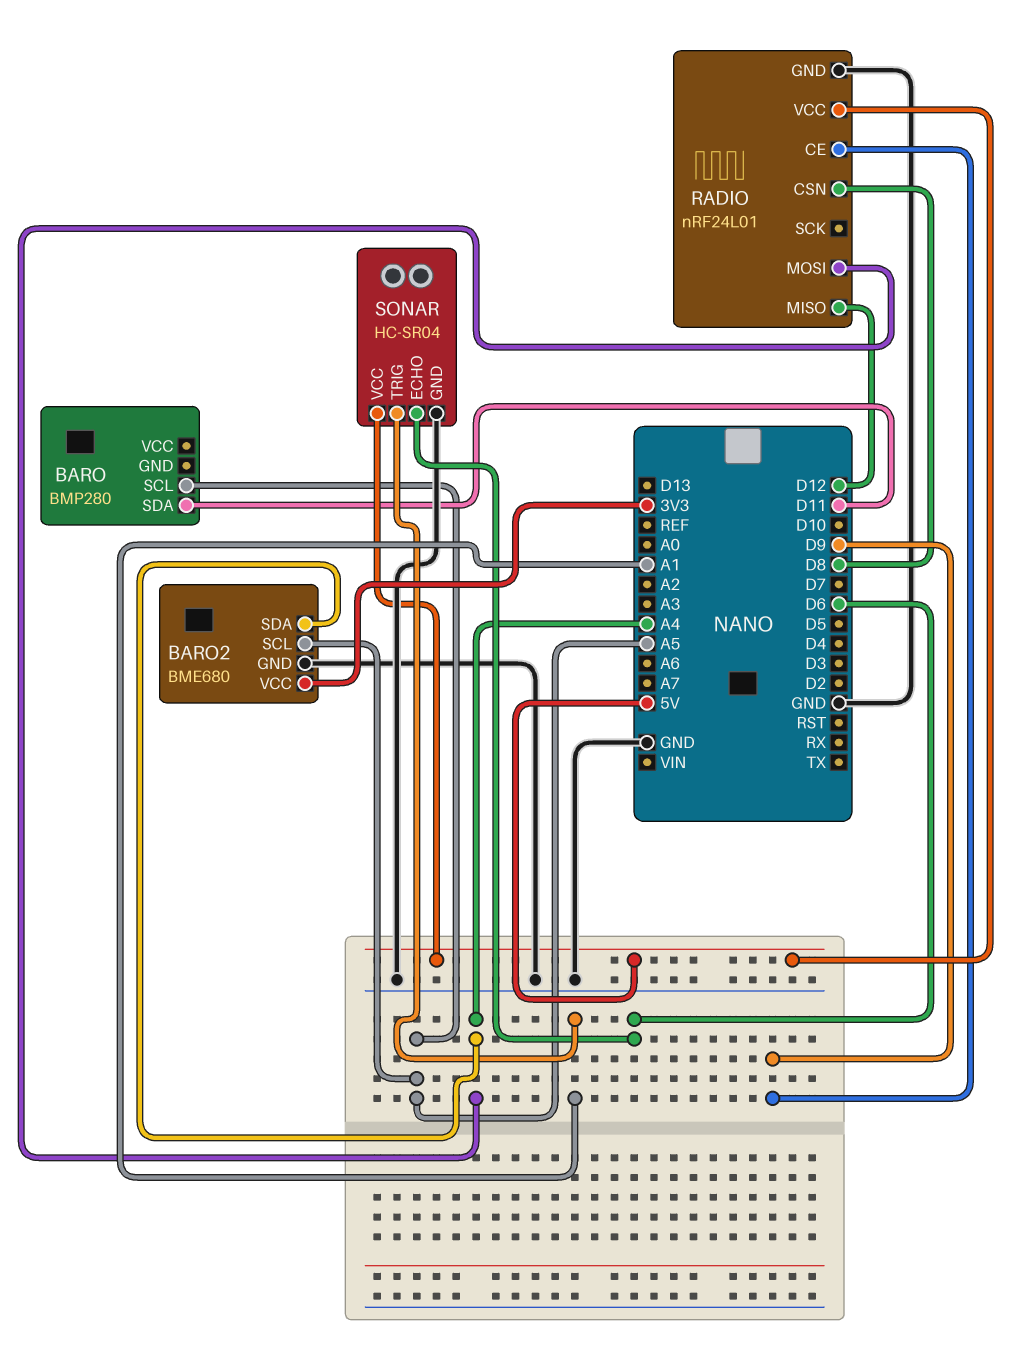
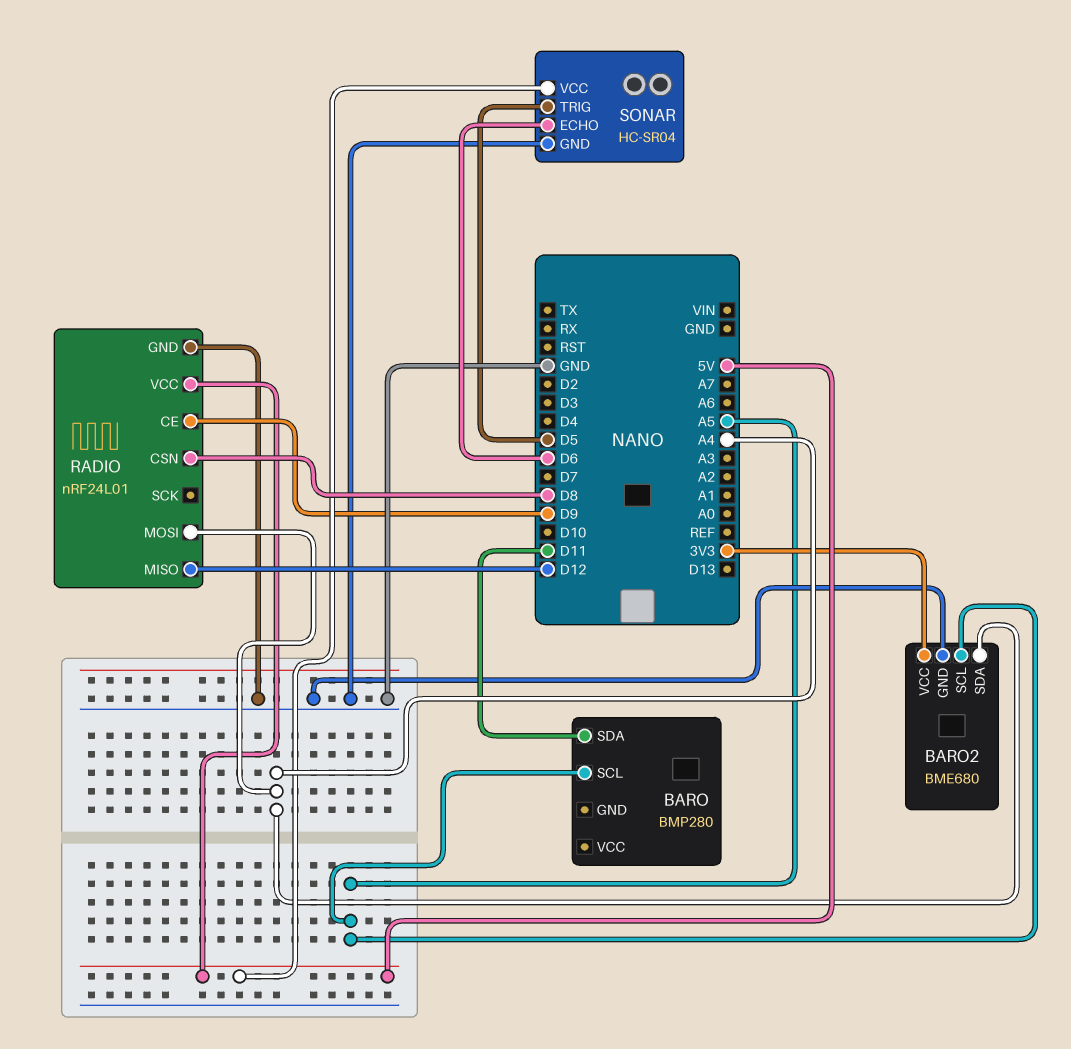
SONAR pin TRIG: A1 -> D5

